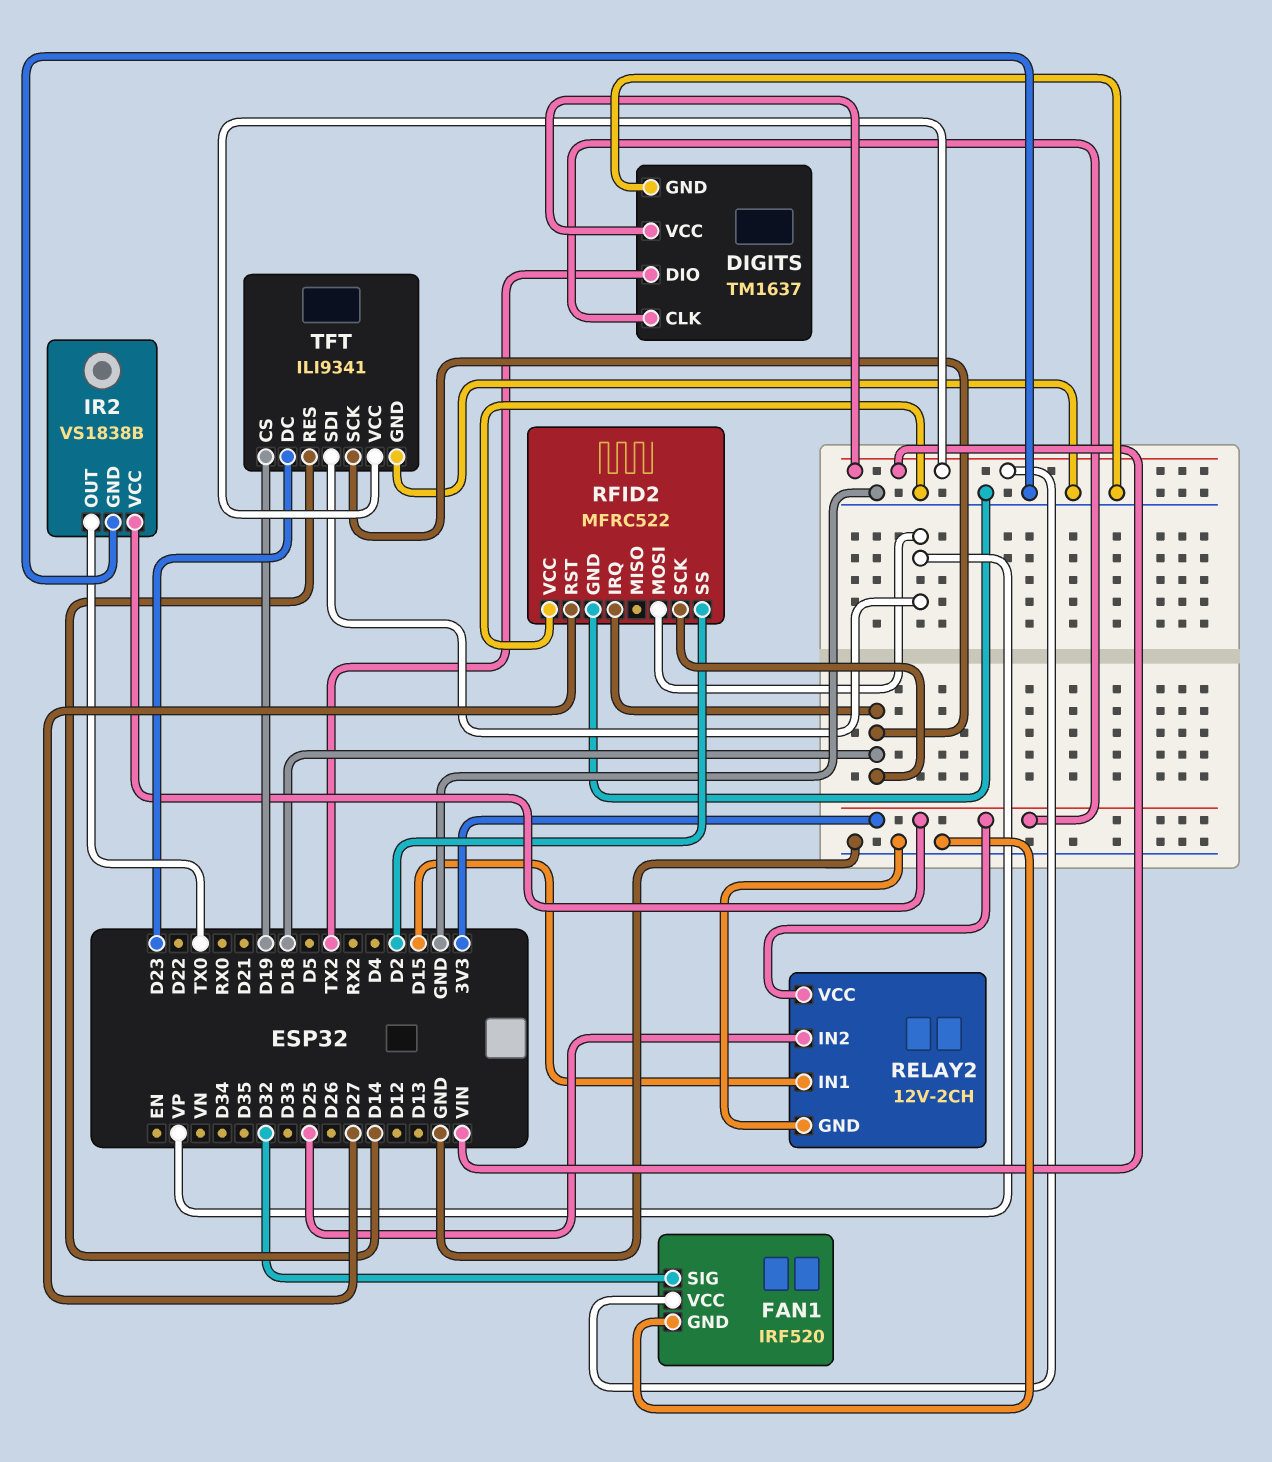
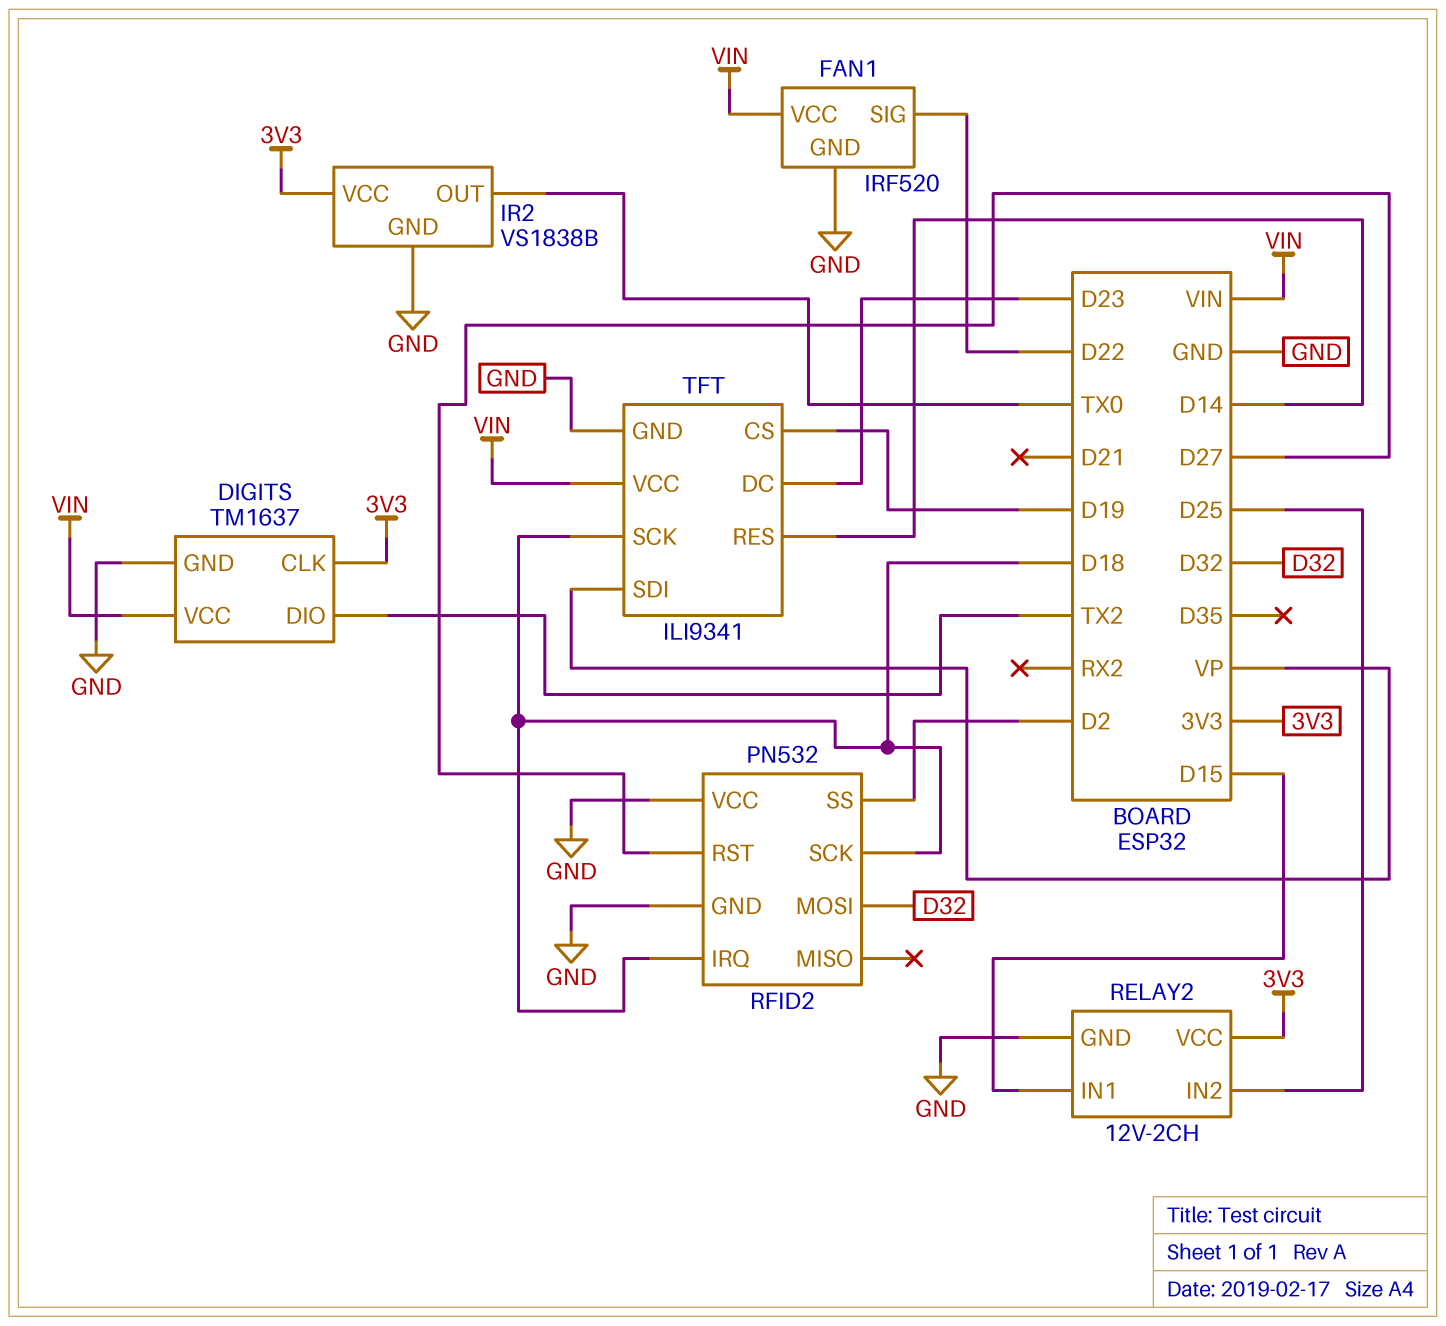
FAN1 pin SIG: D32 -> D22
RFID2: MFRC522 -> PN532
RFID2 pin MOSI: VP -> D32

